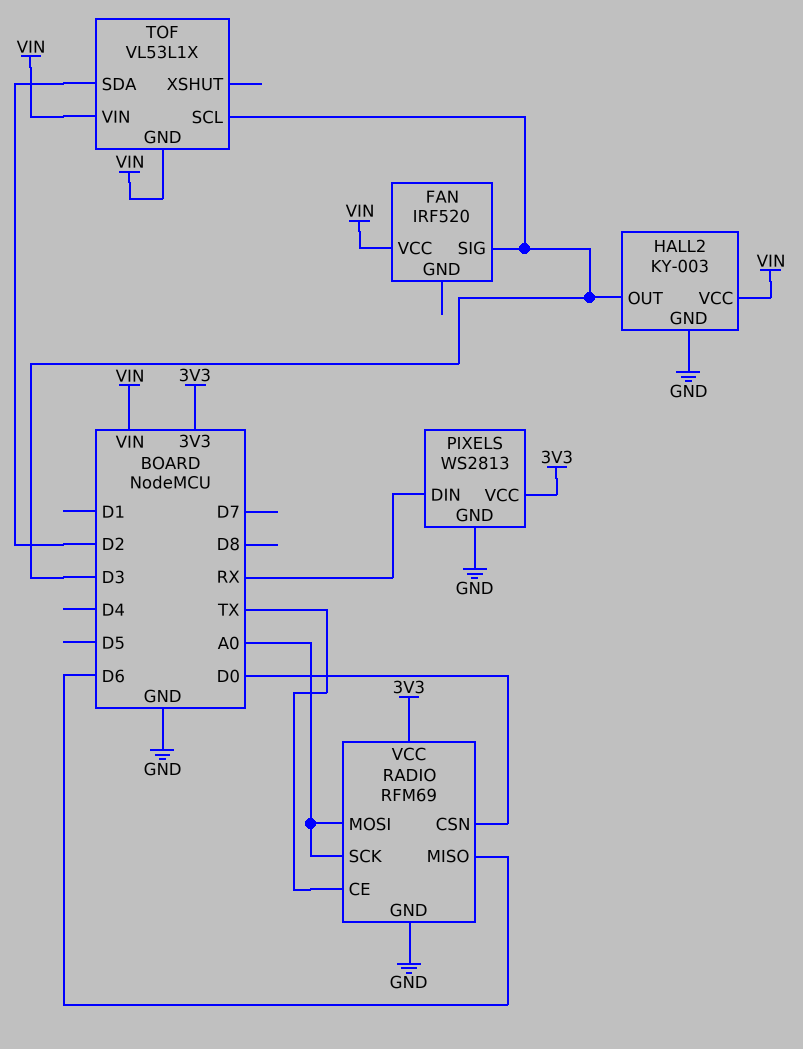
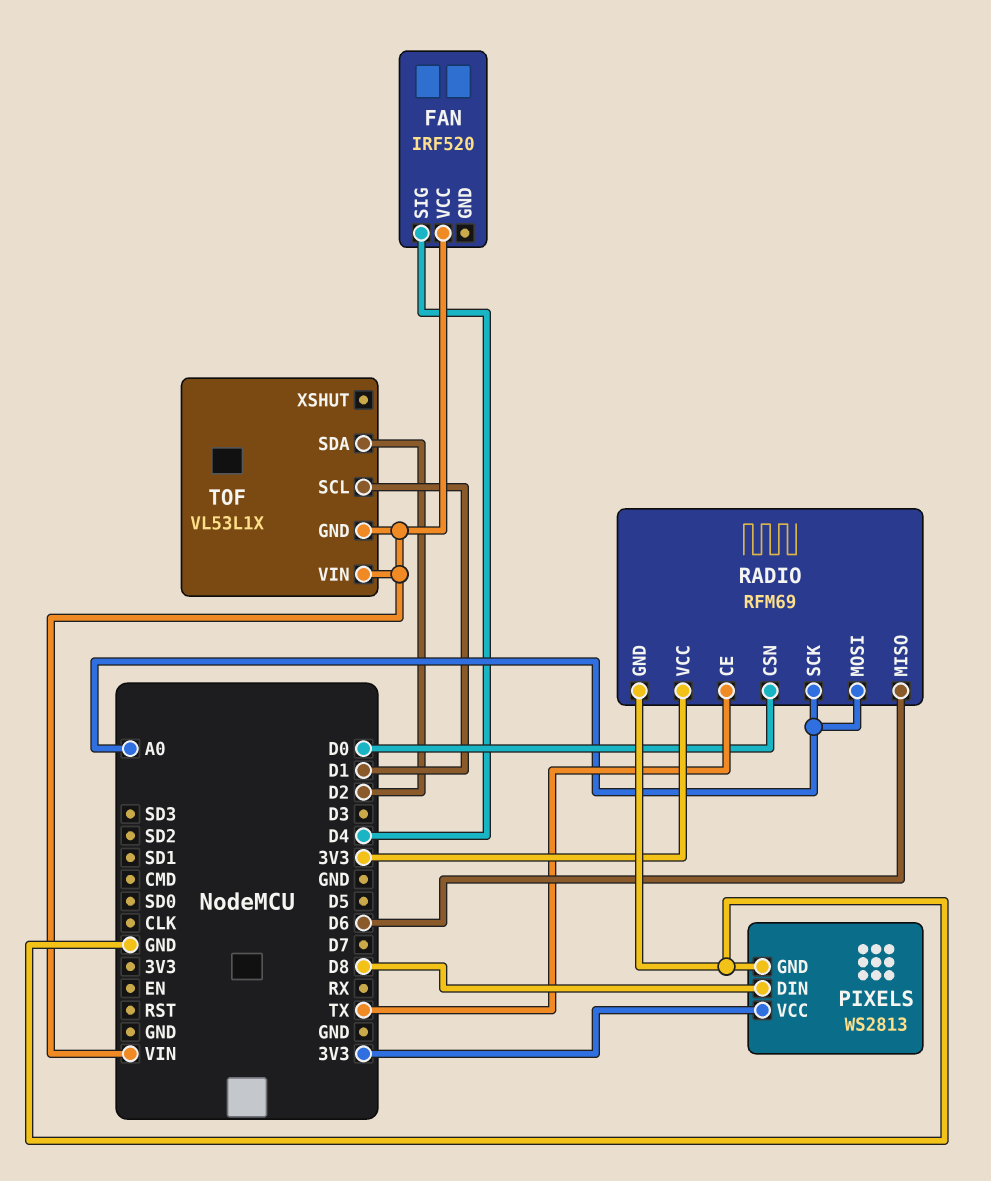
FAN pin SIG: D3 -> D4
HALL2: KY-003 -> none
HALL2 pin GND: GND -> none
HALL2 pin OUT: D3 -> none
HALL2 pin VCC: VIN -> none
PIXELS pin DIN: RX -> D8
TOF pin SCL: D3 -> D1

